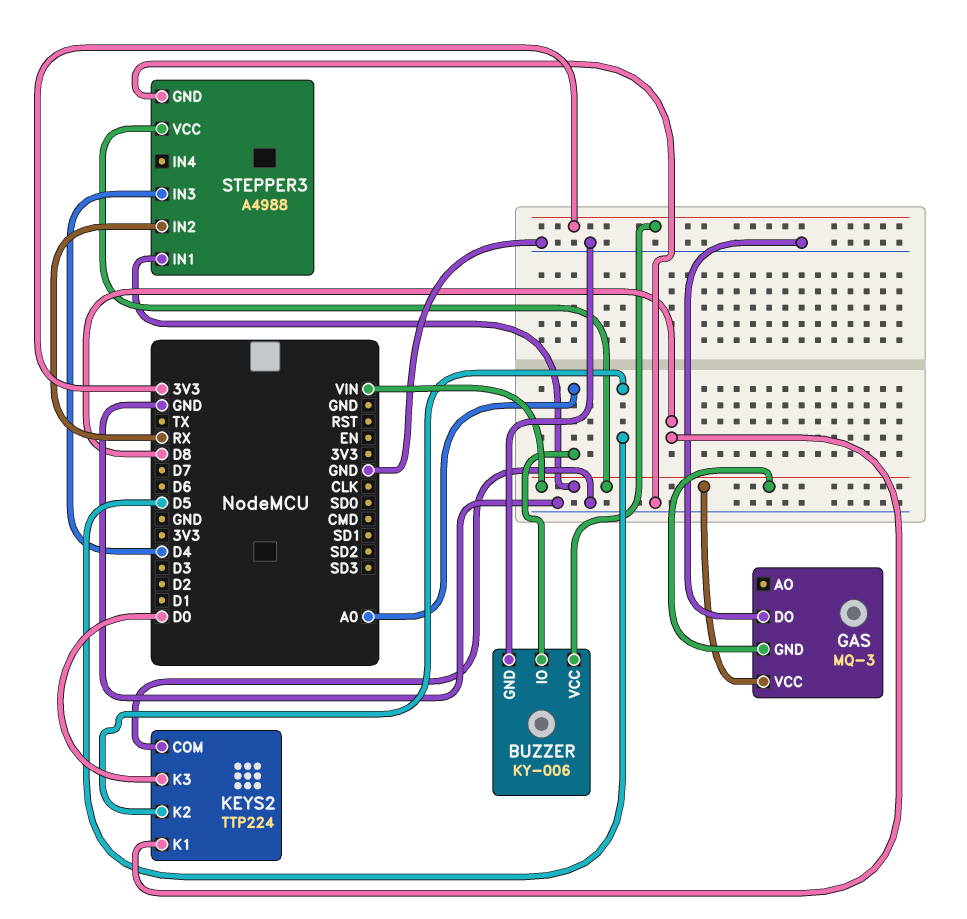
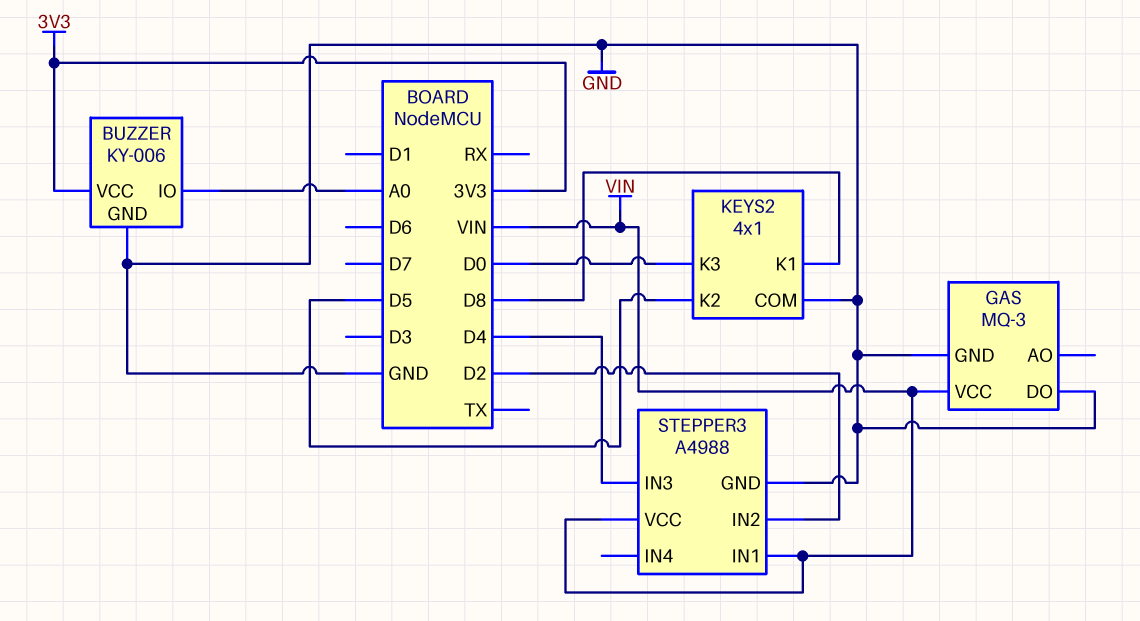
GAS pin GND: VIN -> GND
KEYS2: TTP224 -> 4x1
STEPPER3 pin IN2: RX -> D2

